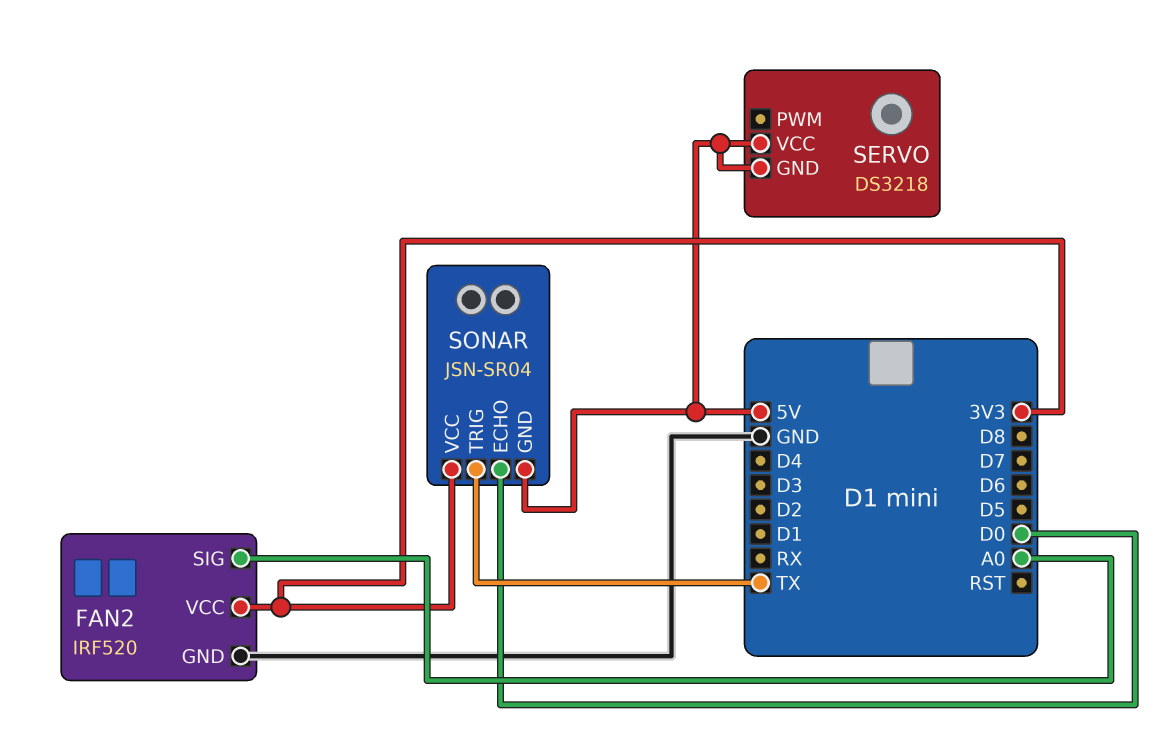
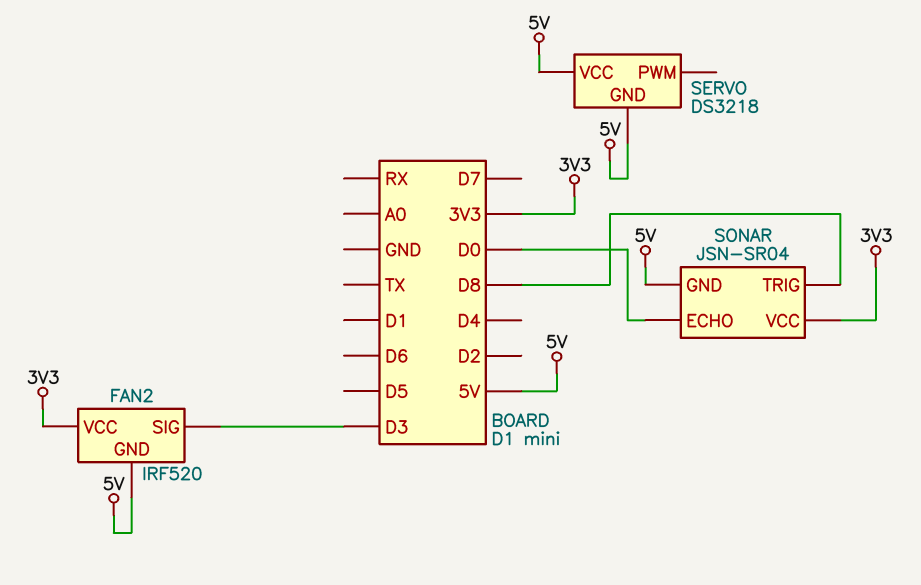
FAN2 pin GND: GND -> 5V
FAN2 pin SIG: A0 -> D3
SONAR pin TRIG: TX -> D8

